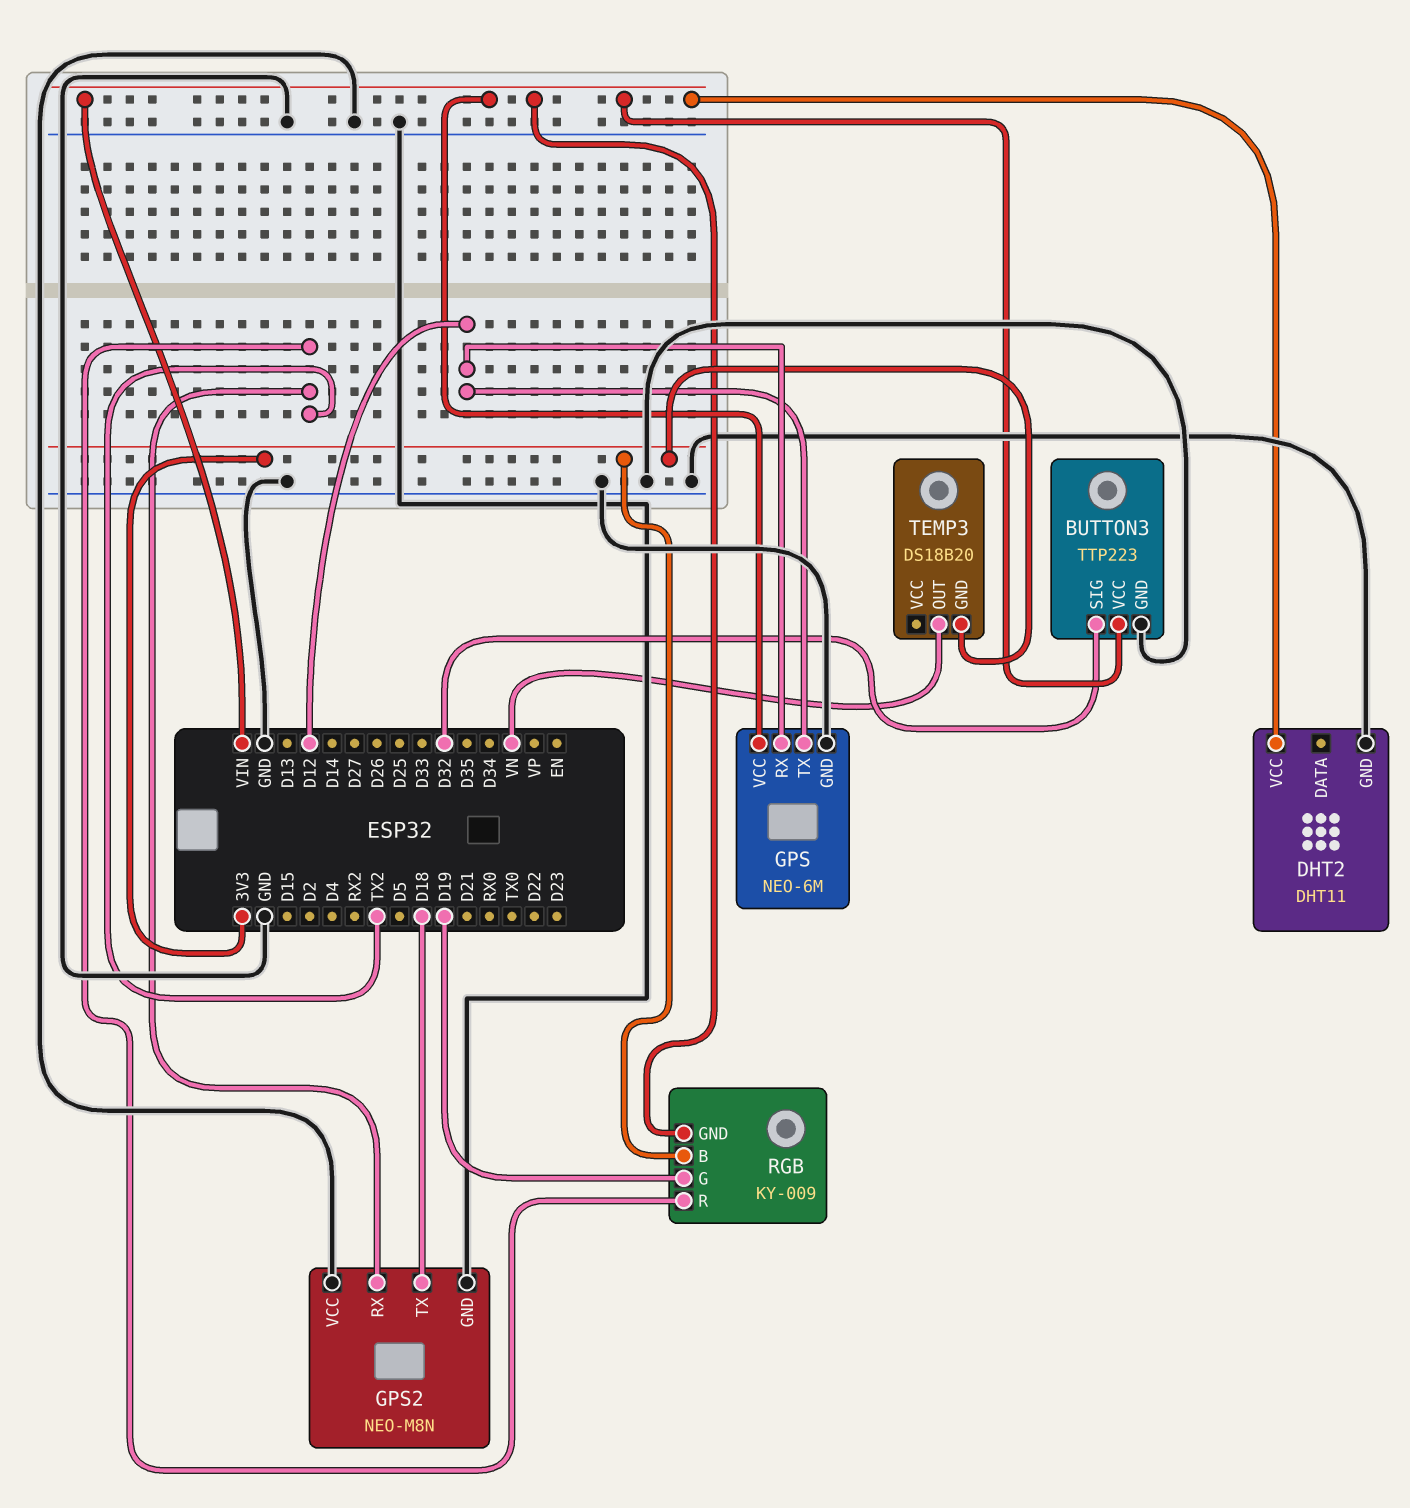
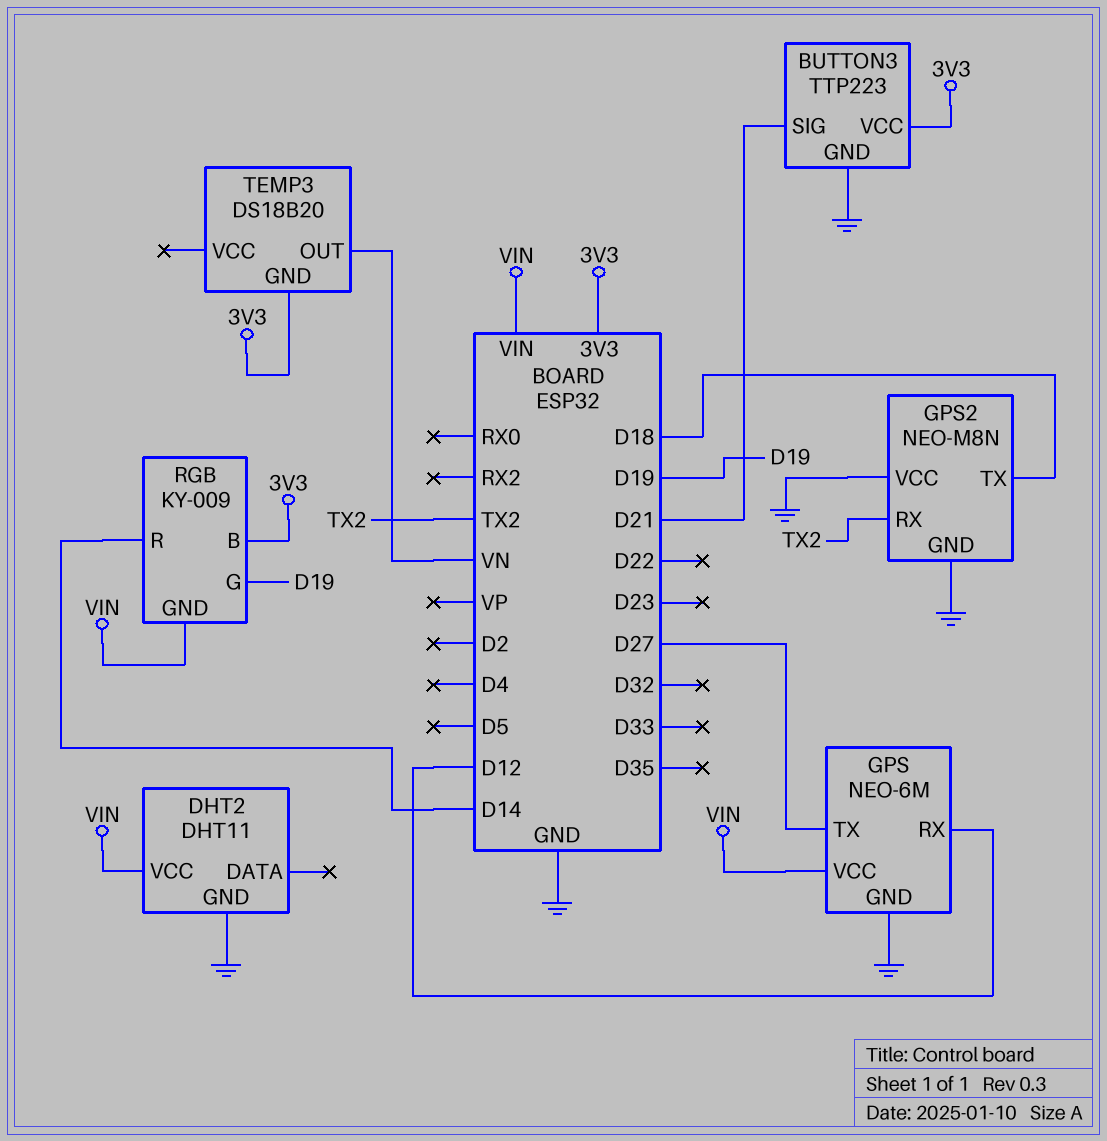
BUTTON3 pin SIG: D32 -> D21
BUTTON3 pin VCC: VIN -> 3V3
GPS pin TX: D12 -> D27
RGB pin R: TX2 -> D14

